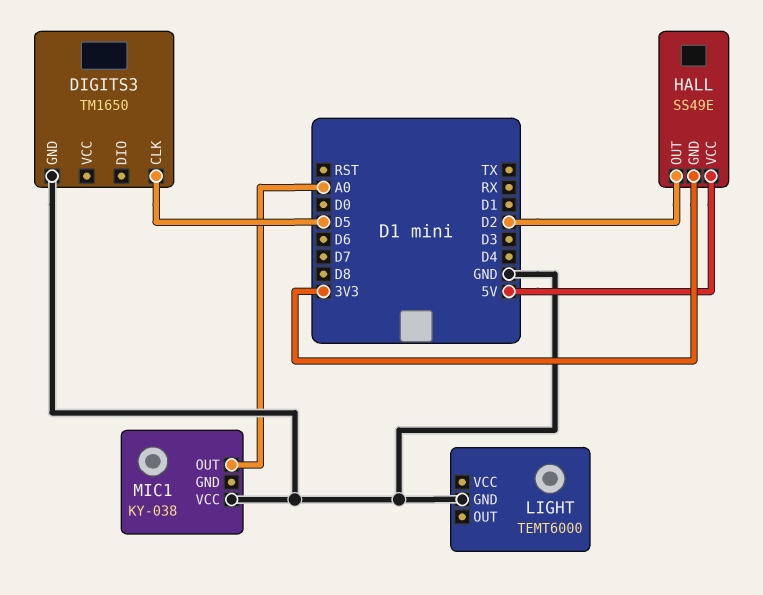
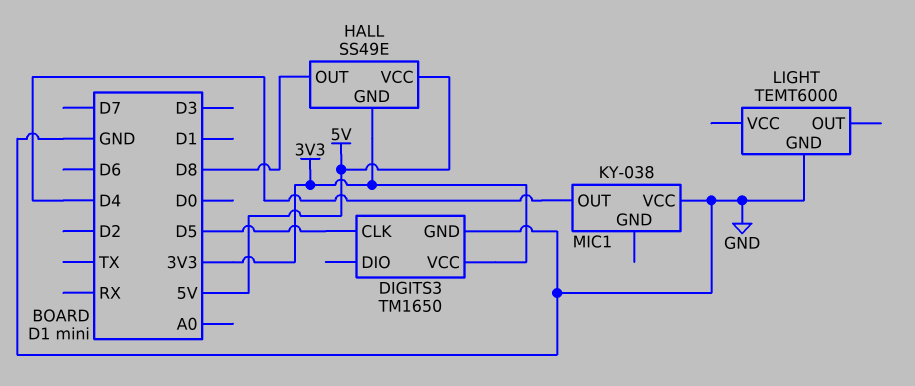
DIGITS3 pin VCC: none -> 3V3
HALL pin OUT: D2 -> D8
MIC1 pin OUT: A0 -> D4

